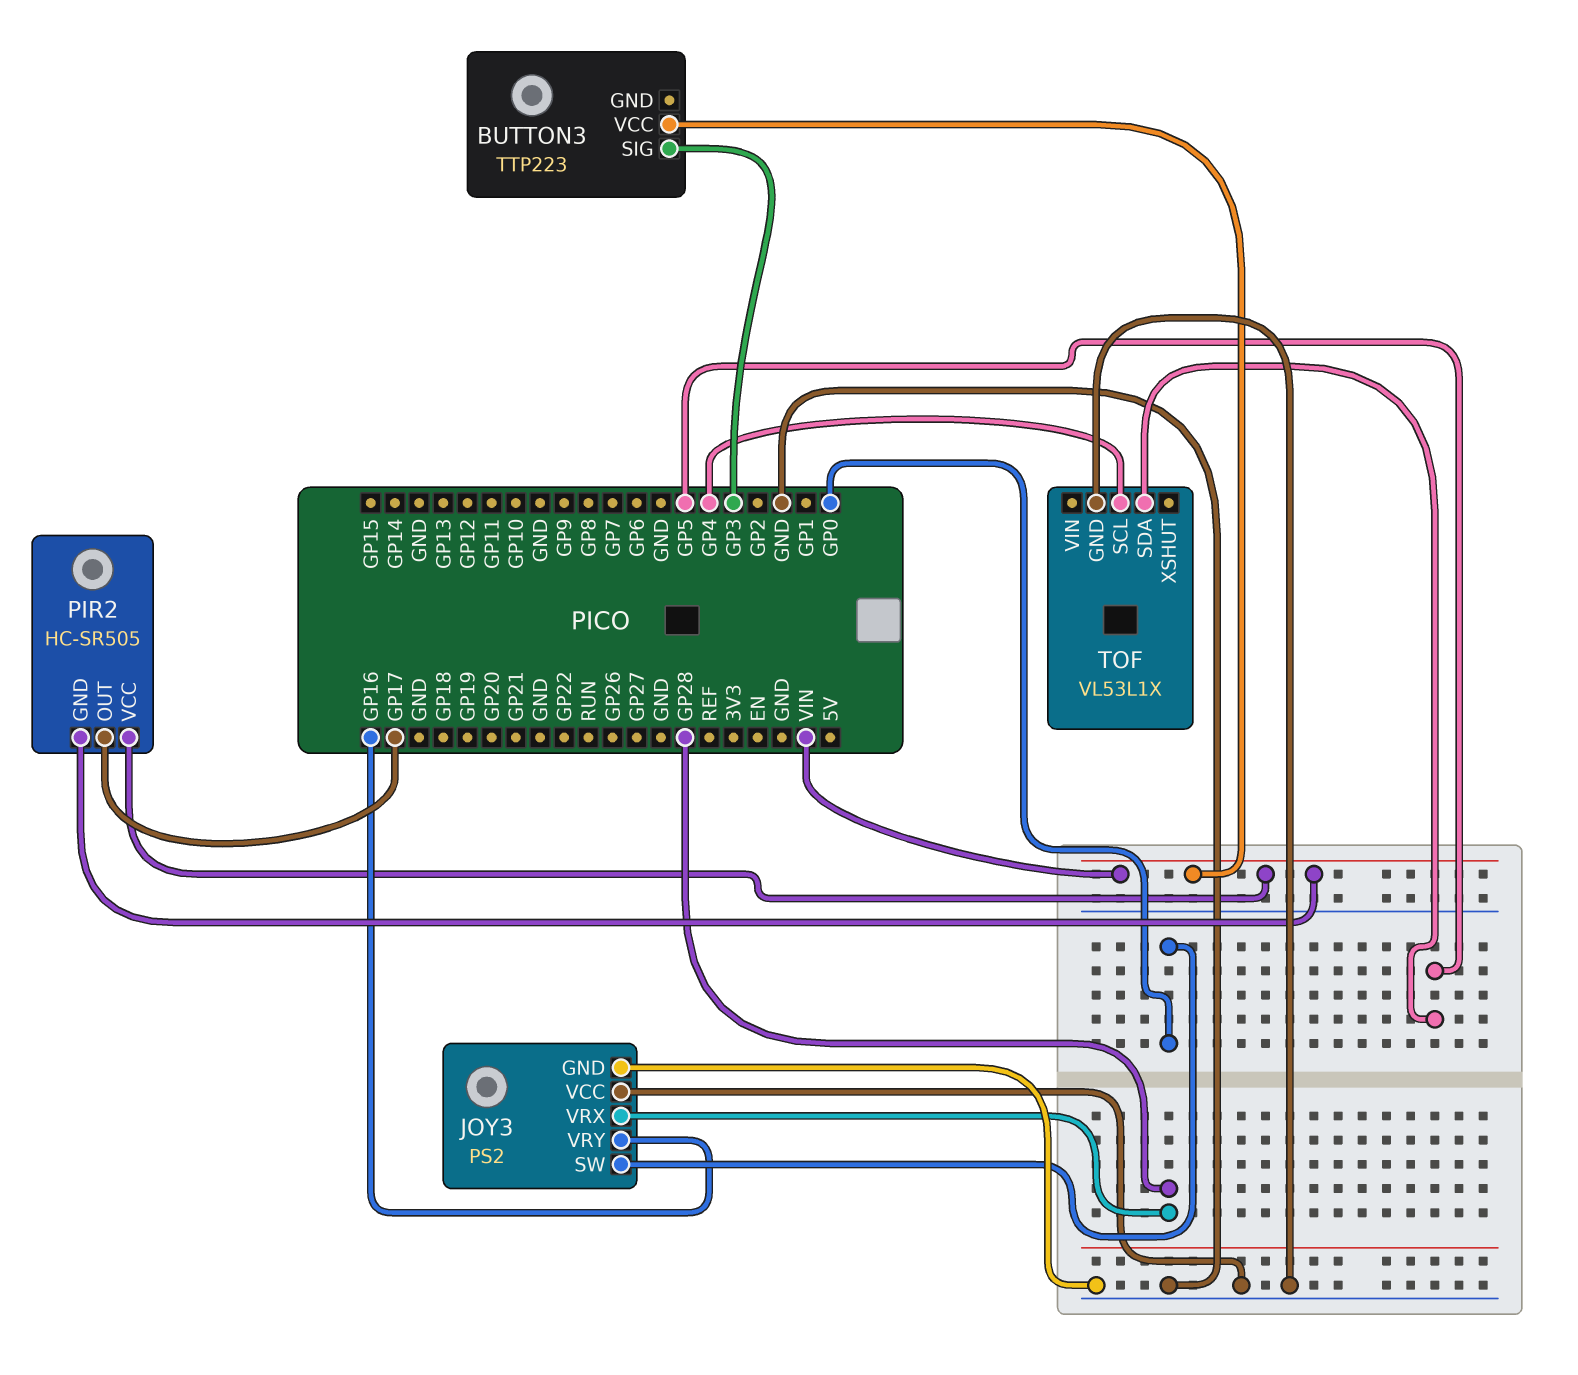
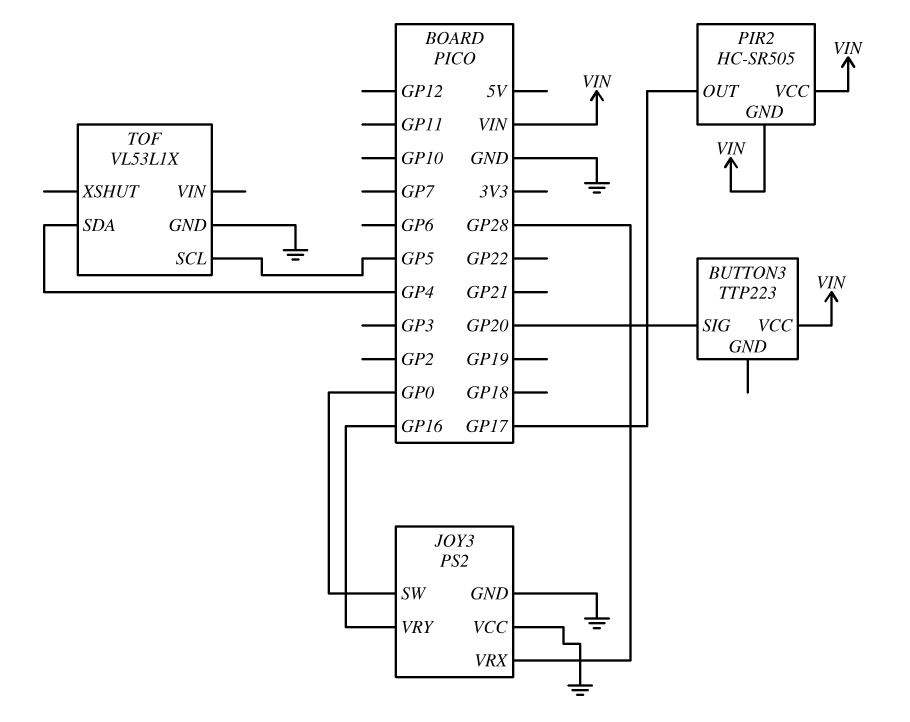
BUTTON3 pin SIG: GP3 -> GP20
TOF pin SCL: GP4 -> GP5
TOF pin SDA: GP5 -> GP4

